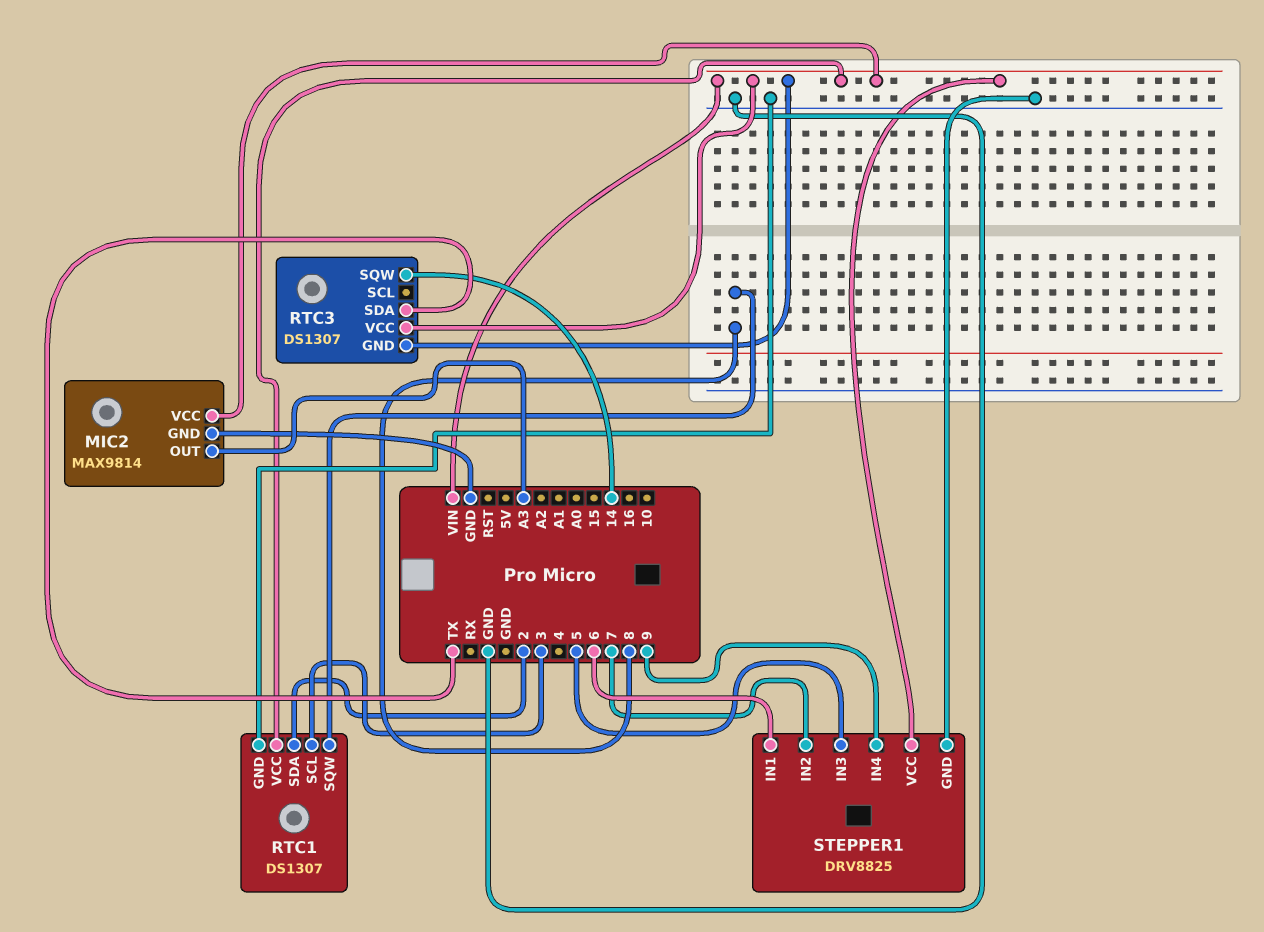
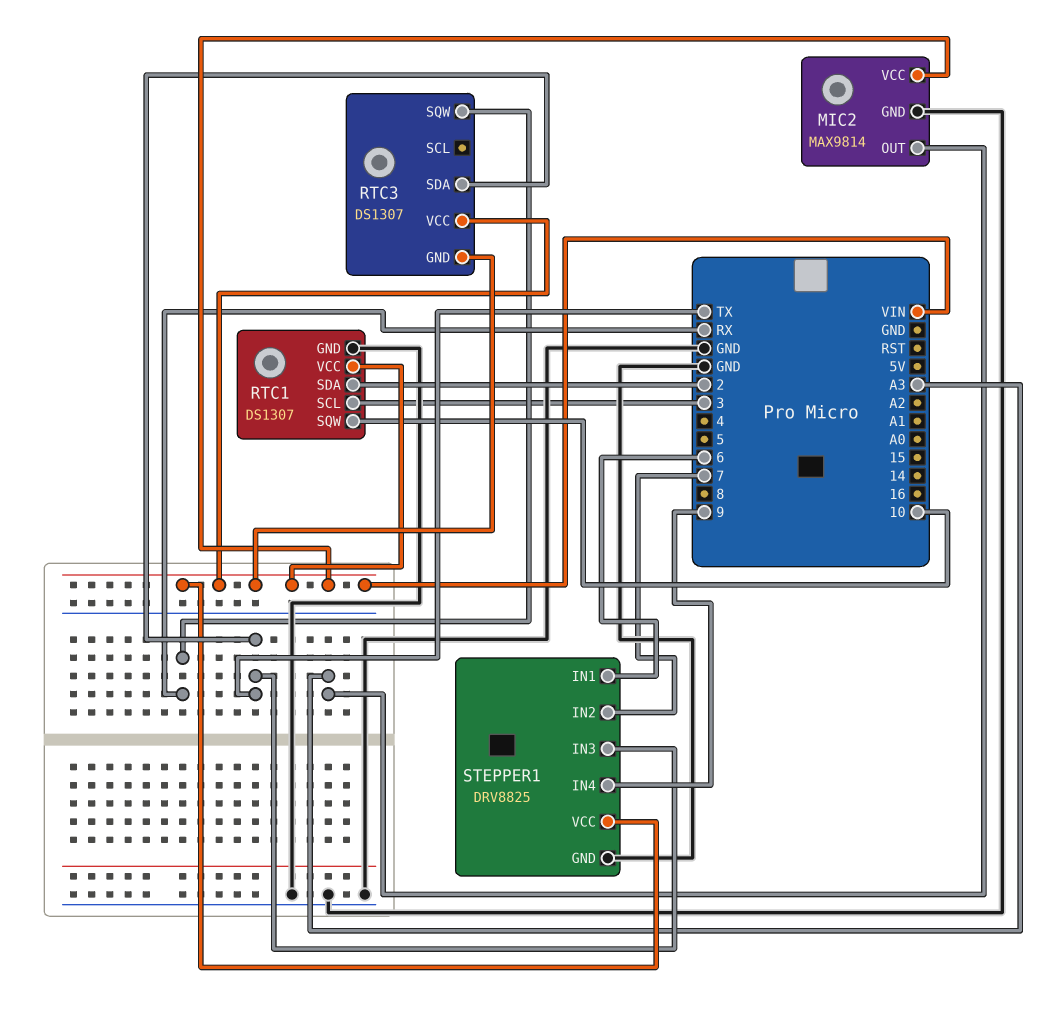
RTC1 pin SQW: 8 -> 10
RTC3 pin SQW: 14 -> RX
STEPPER1 pin IN3: 5 -> TX

